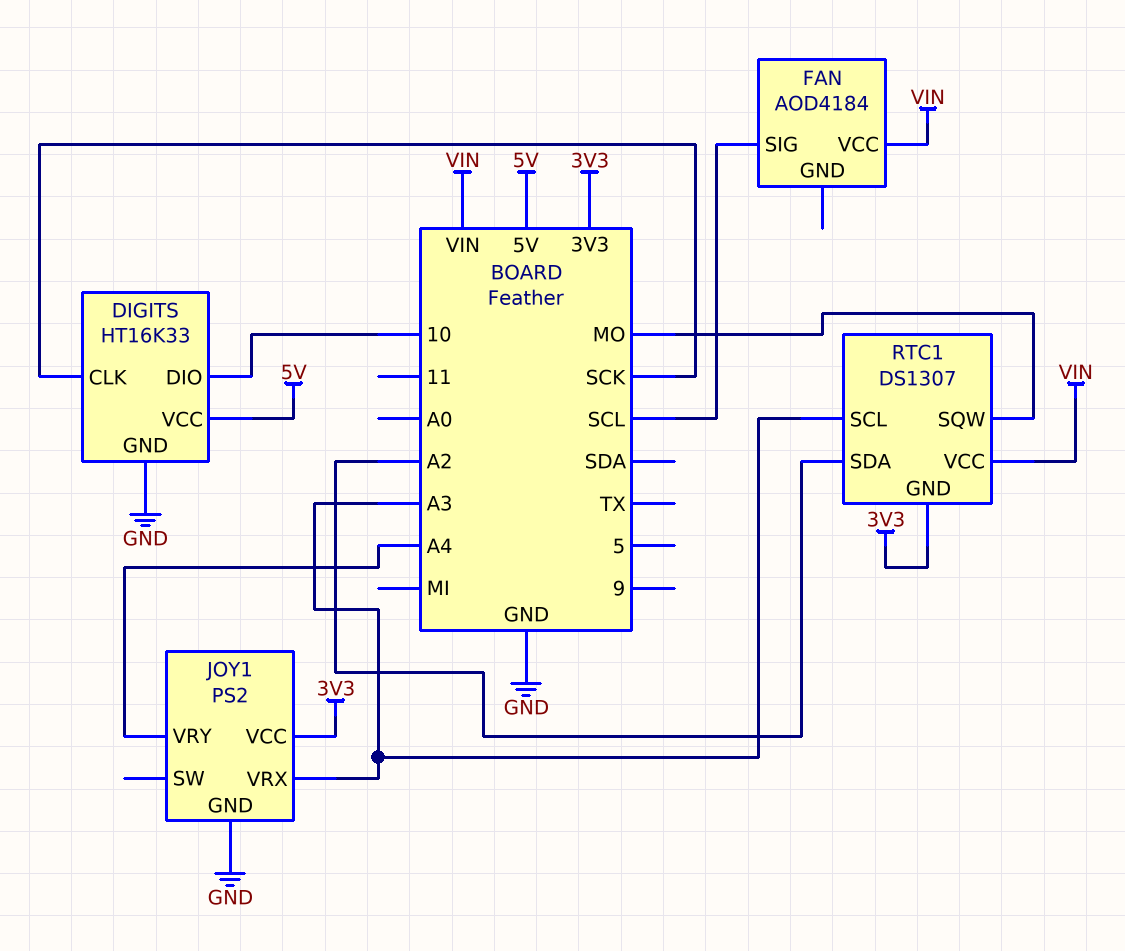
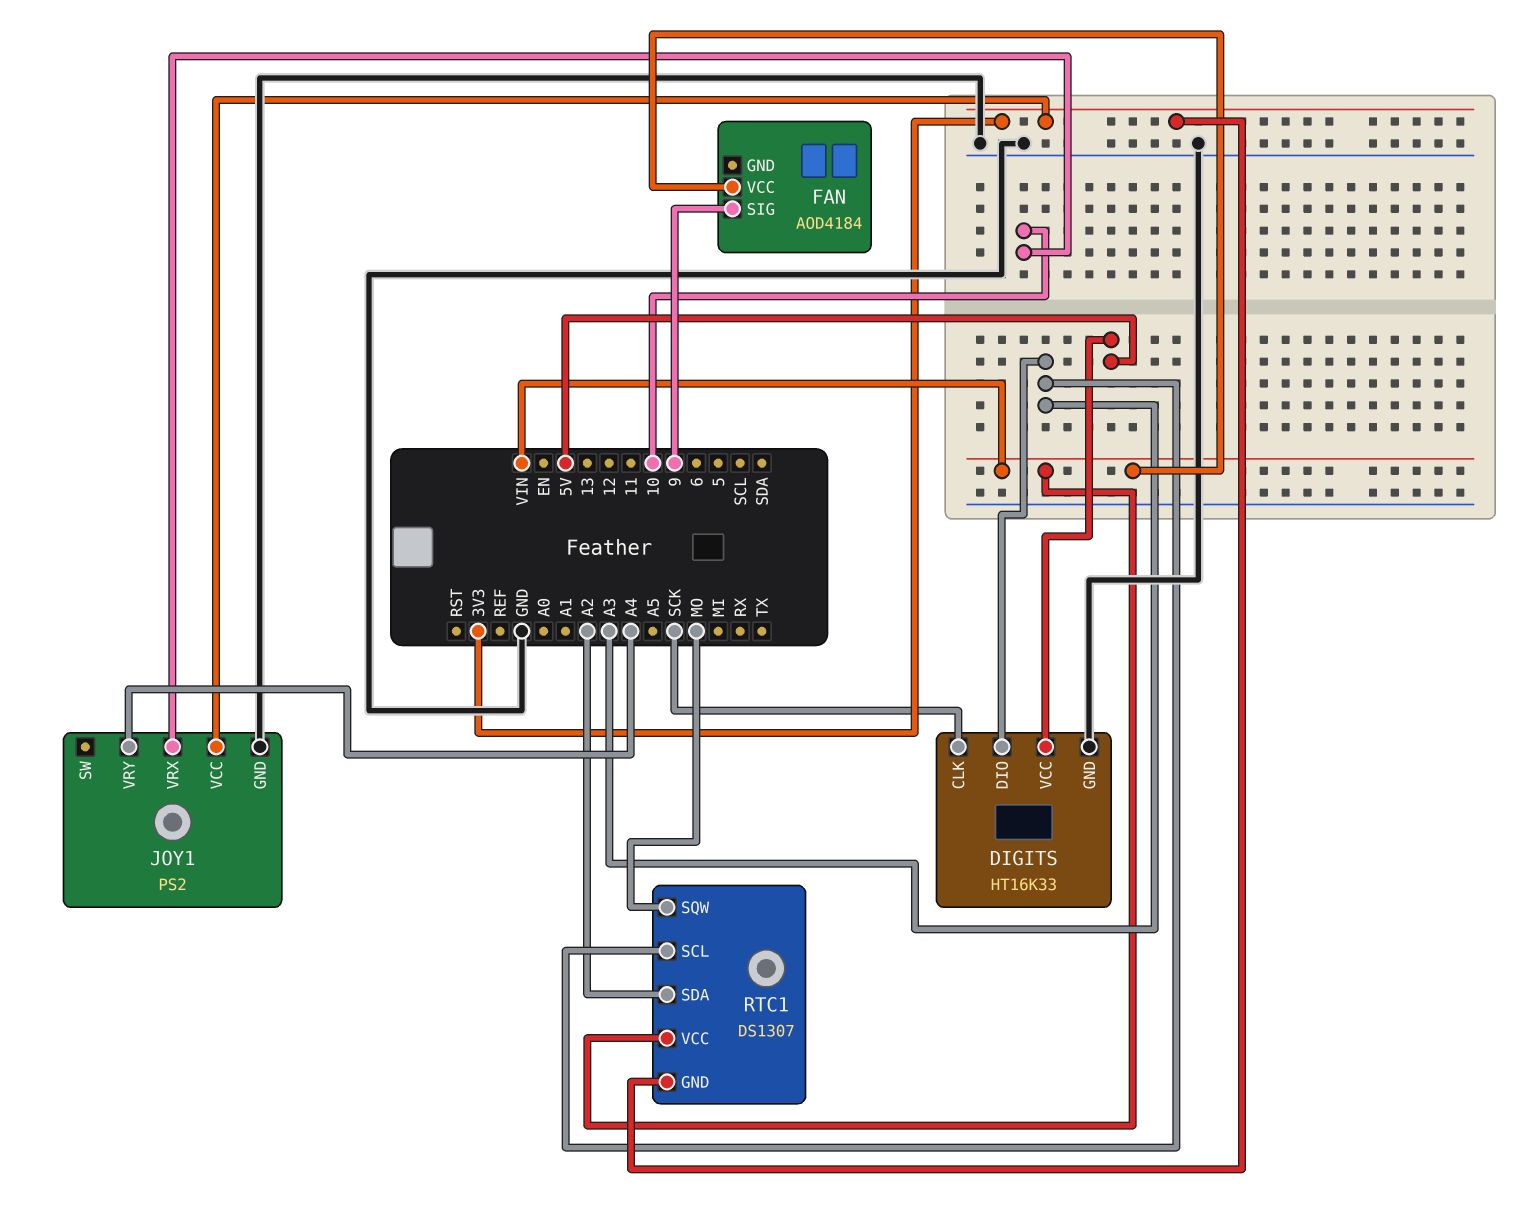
DIGITS pin DIO: 10 -> A3
FAN pin SIG: SCL -> 9
JOY1 pin VRX: A3 -> 10

